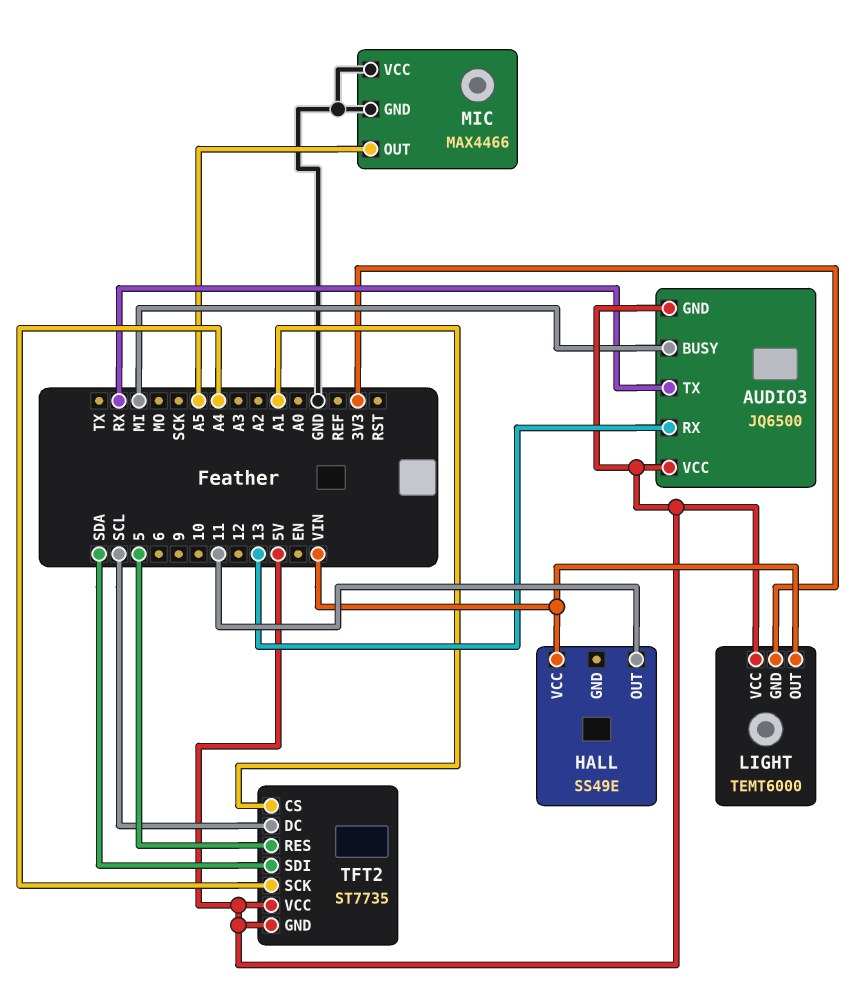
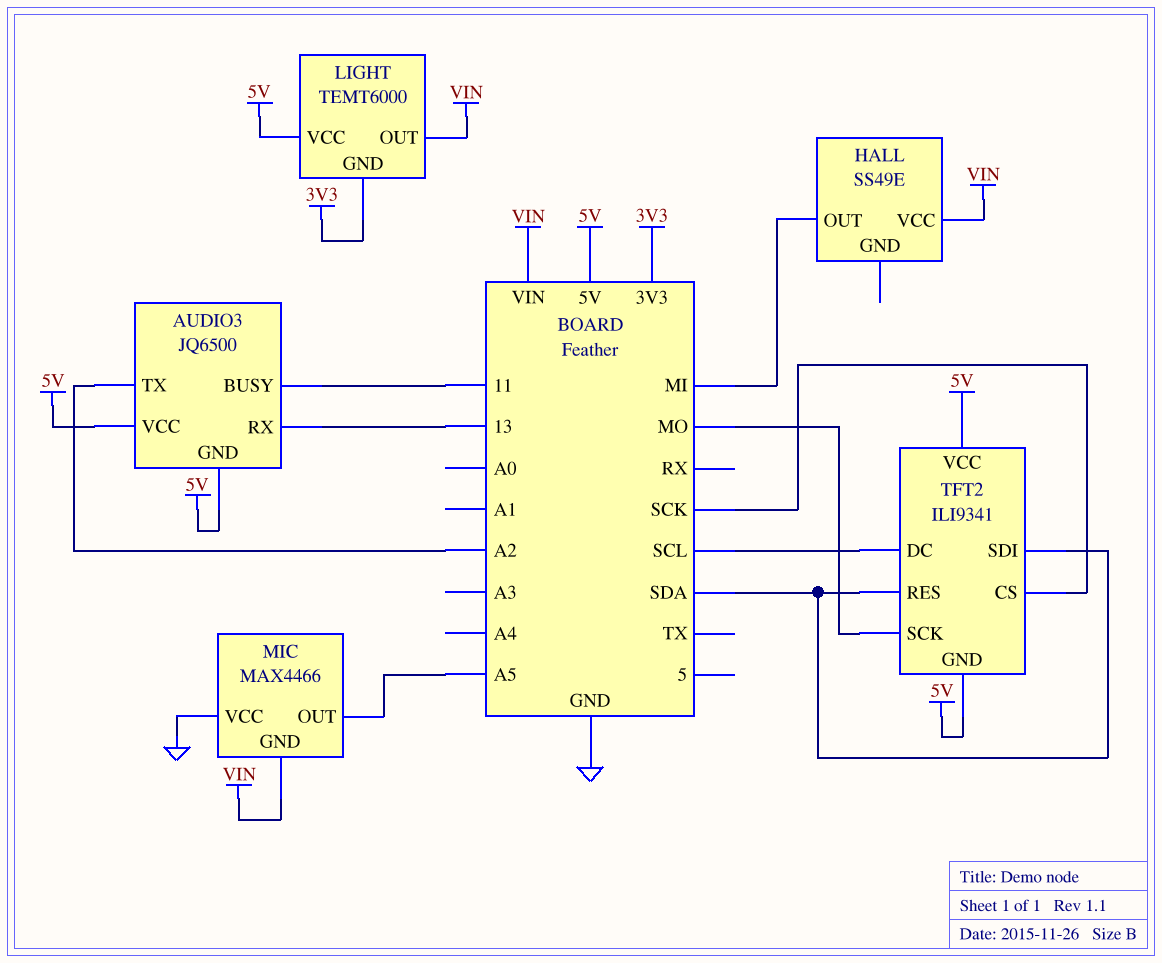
AUDIO3 pin BUSY: MI -> 11
AUDIO3 pin TX: RX -> A2
HALL pin OUT: 11 -> MI
MIC pin GND: GND -> VIN
TFT2: ST7735 -> ILI9341
TFT2 pin CS: A1 -> SCK
TFT2 pin RES: 5 -> SDA
TFT2 pin SCK: A4 -> MO

